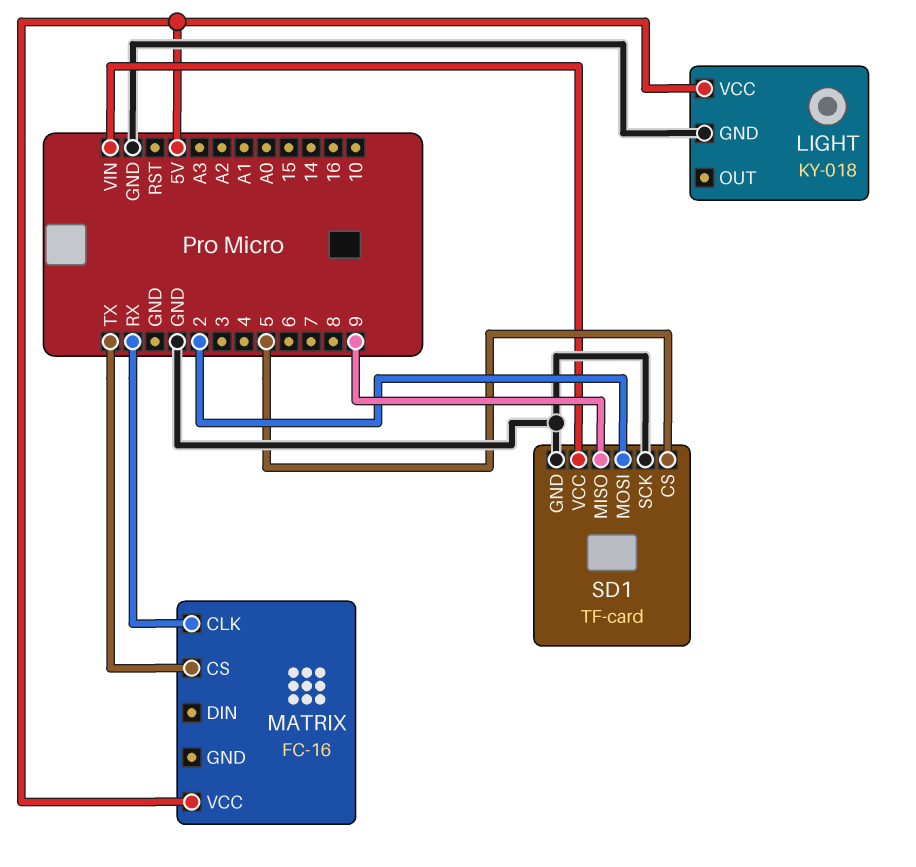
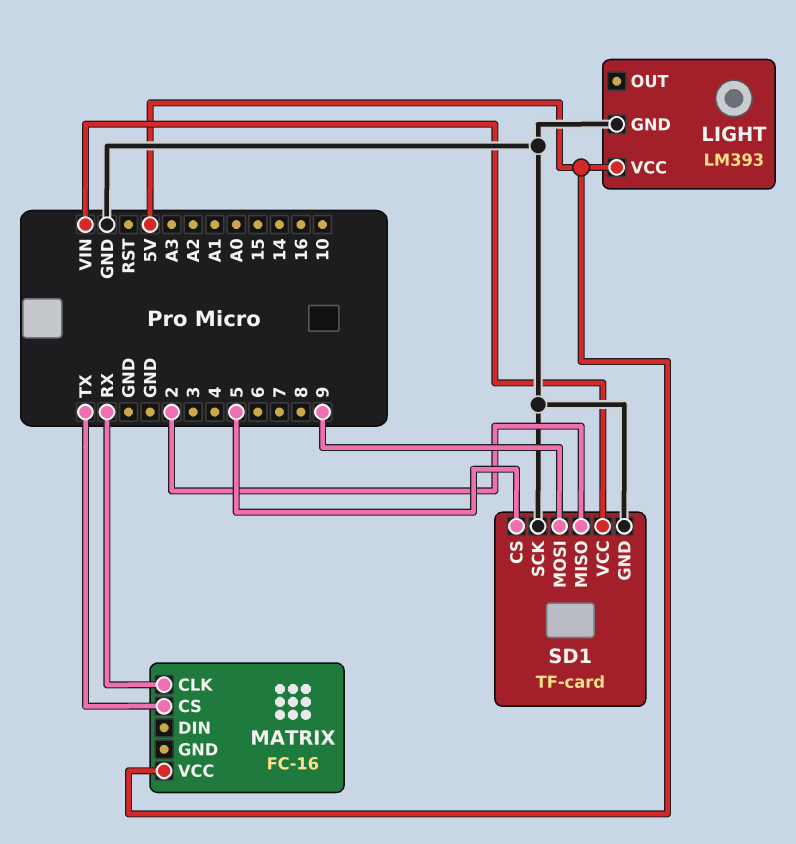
LIGHT: KY-018 -> LM393
SD1 pin MISO: 9 -> 2
SD1 pin MOSI: 2 -> 9

